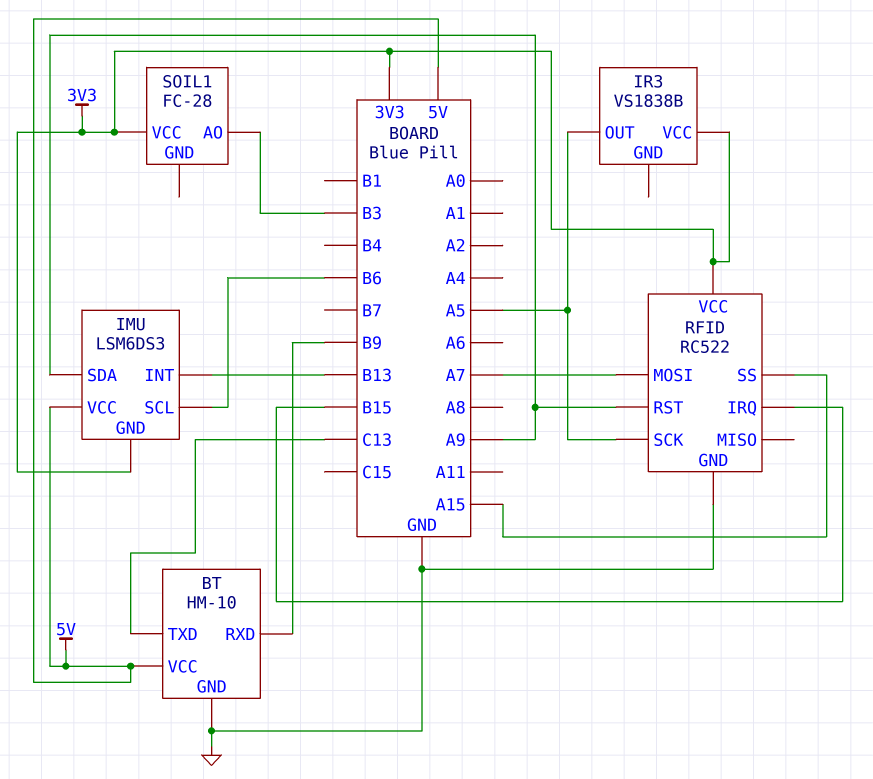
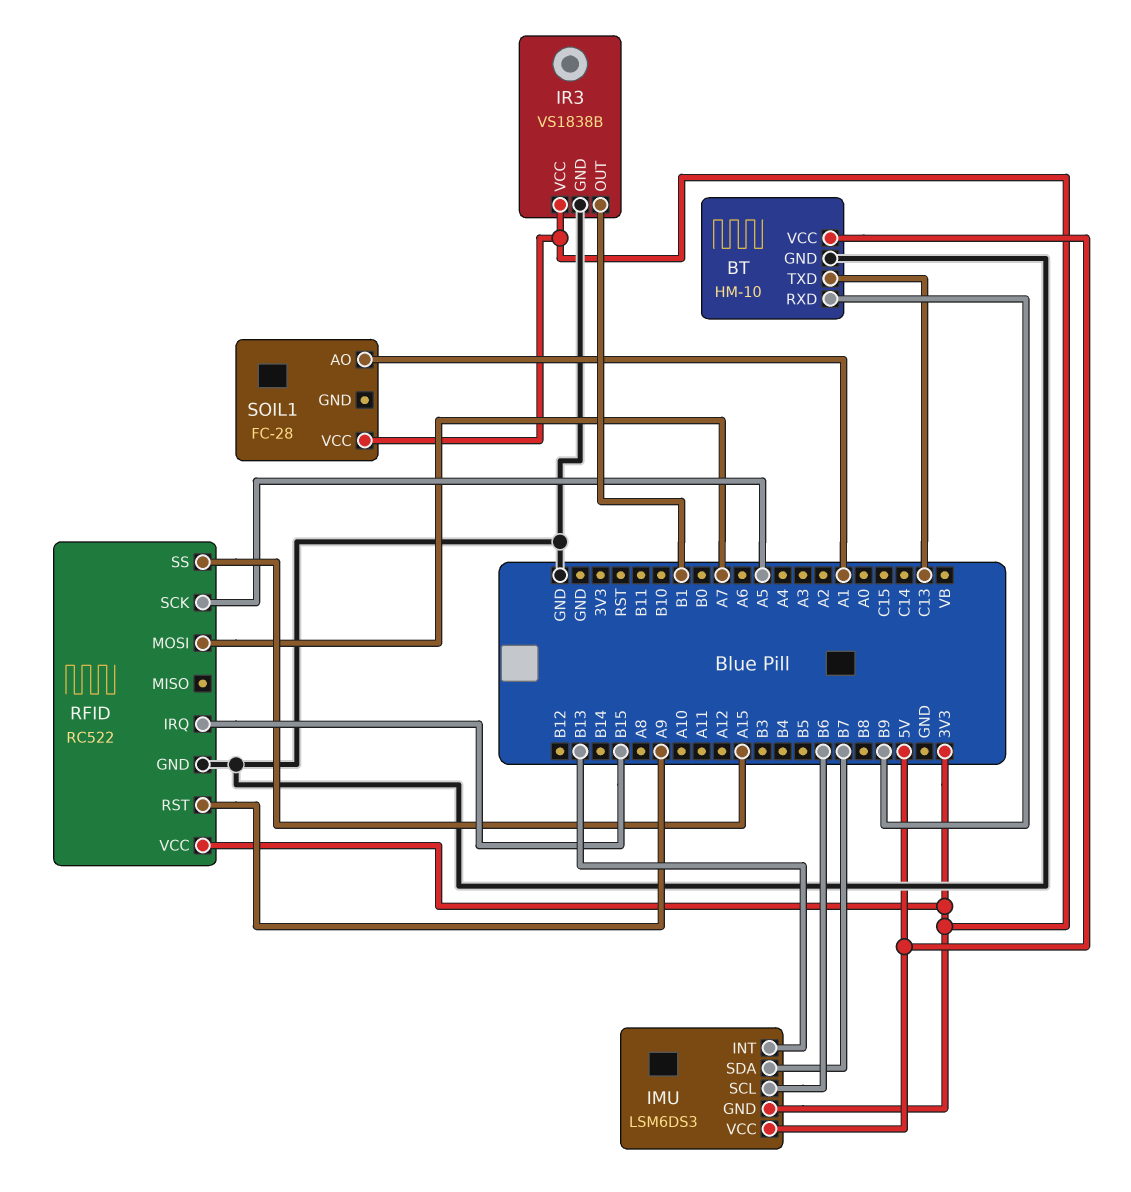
IMU pin SDA: A9 -> B7
IR3 pin GND: none -> GND
IR3 pin OUT: A5 -> B1
SOIL1 pin AO: B3 -> A1

